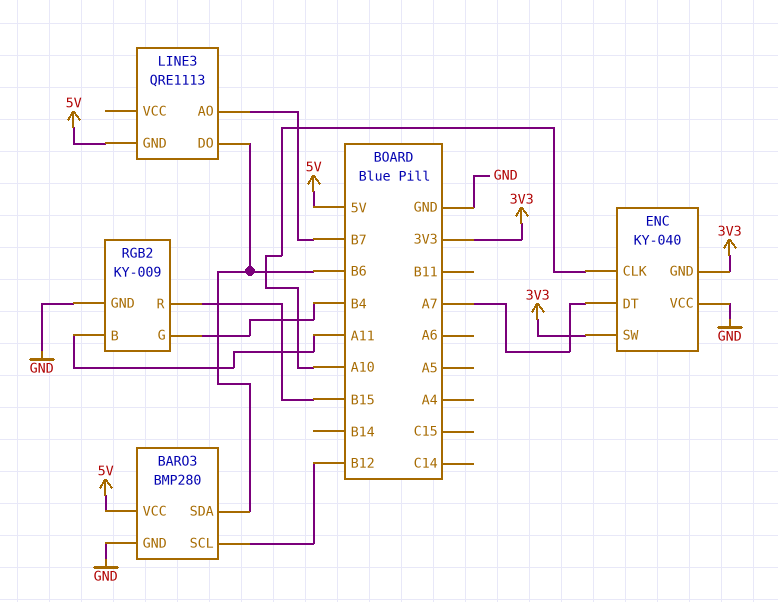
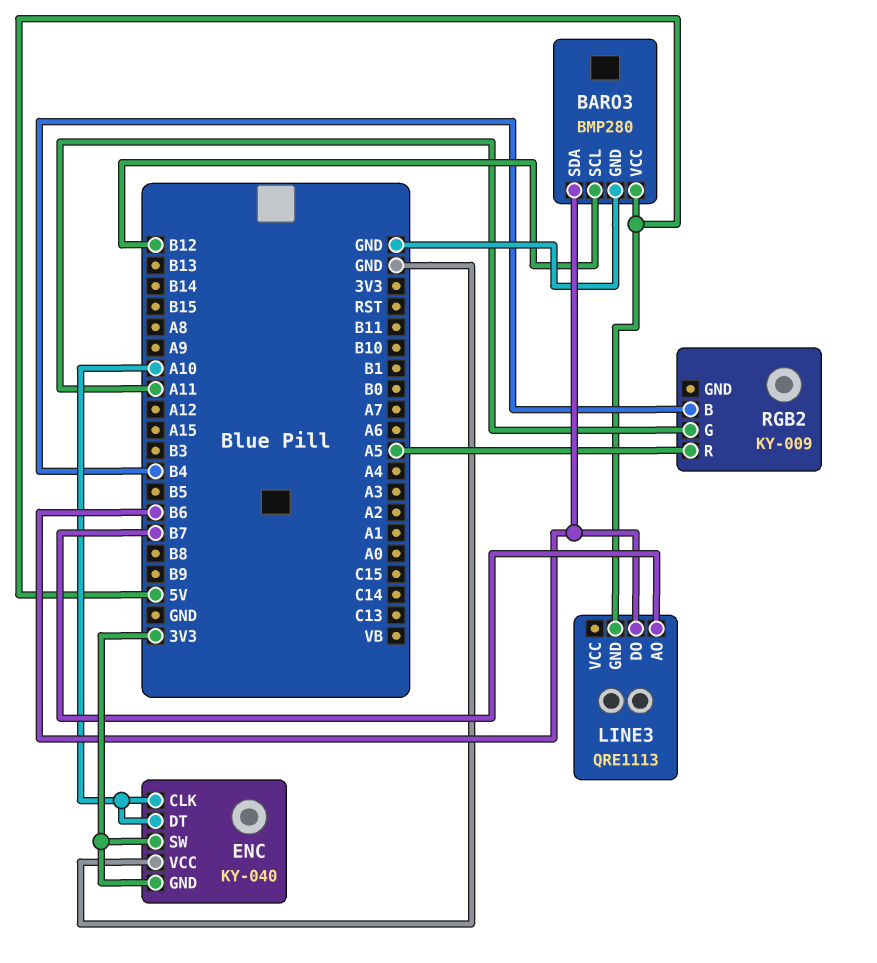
ENC pin DT: A7 -> A10
RGB2 pin B: A11 -> B4
RGB2 pin G: B4 -> A11
RGB2 pin GND: GND -> none
RGB2 pin R: B15 -> A5

